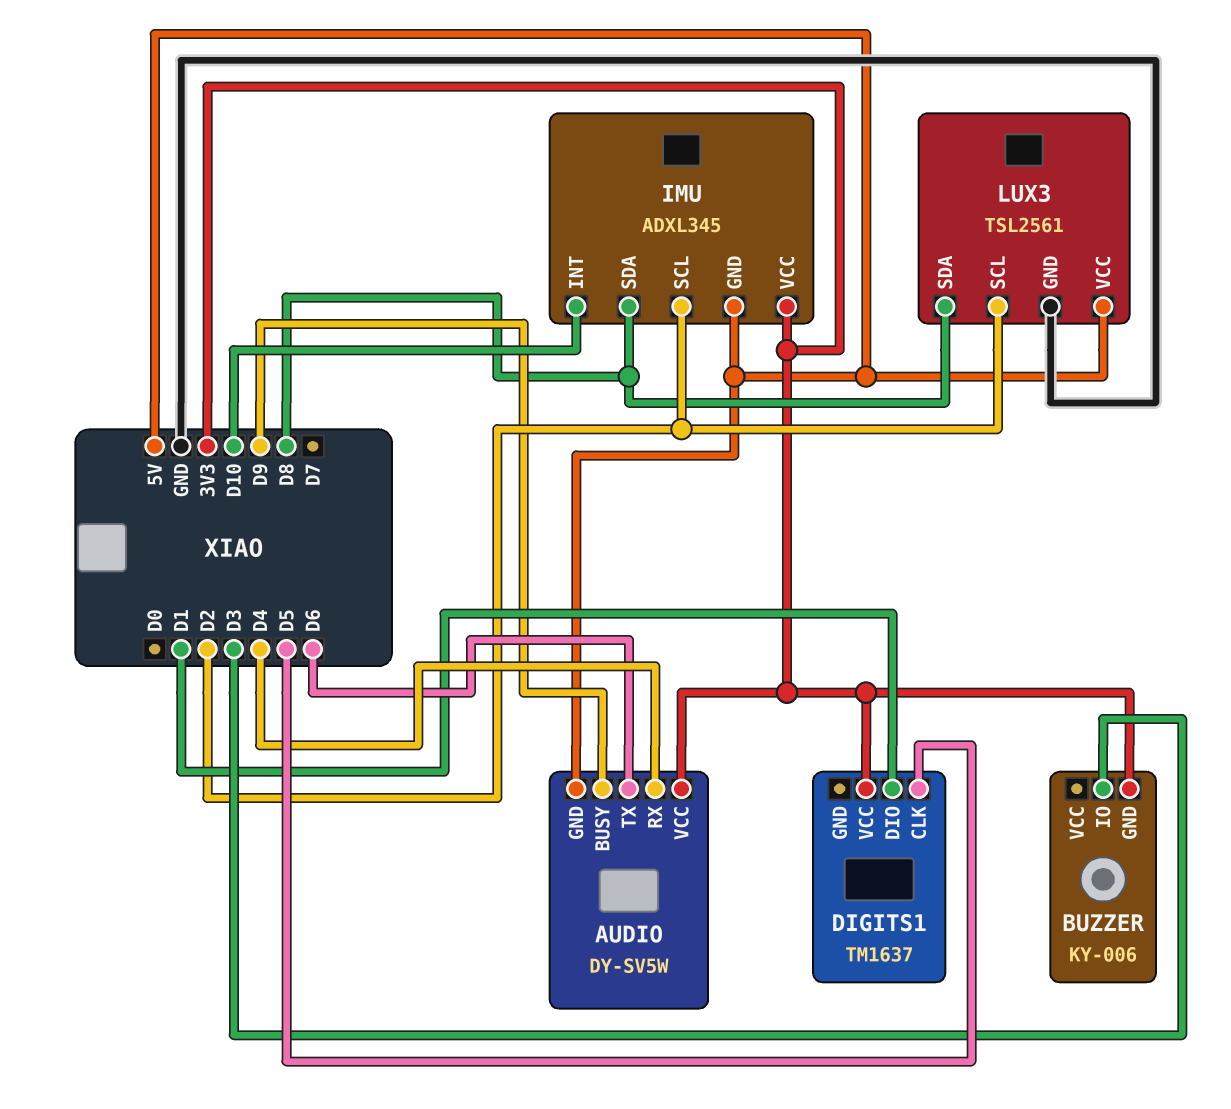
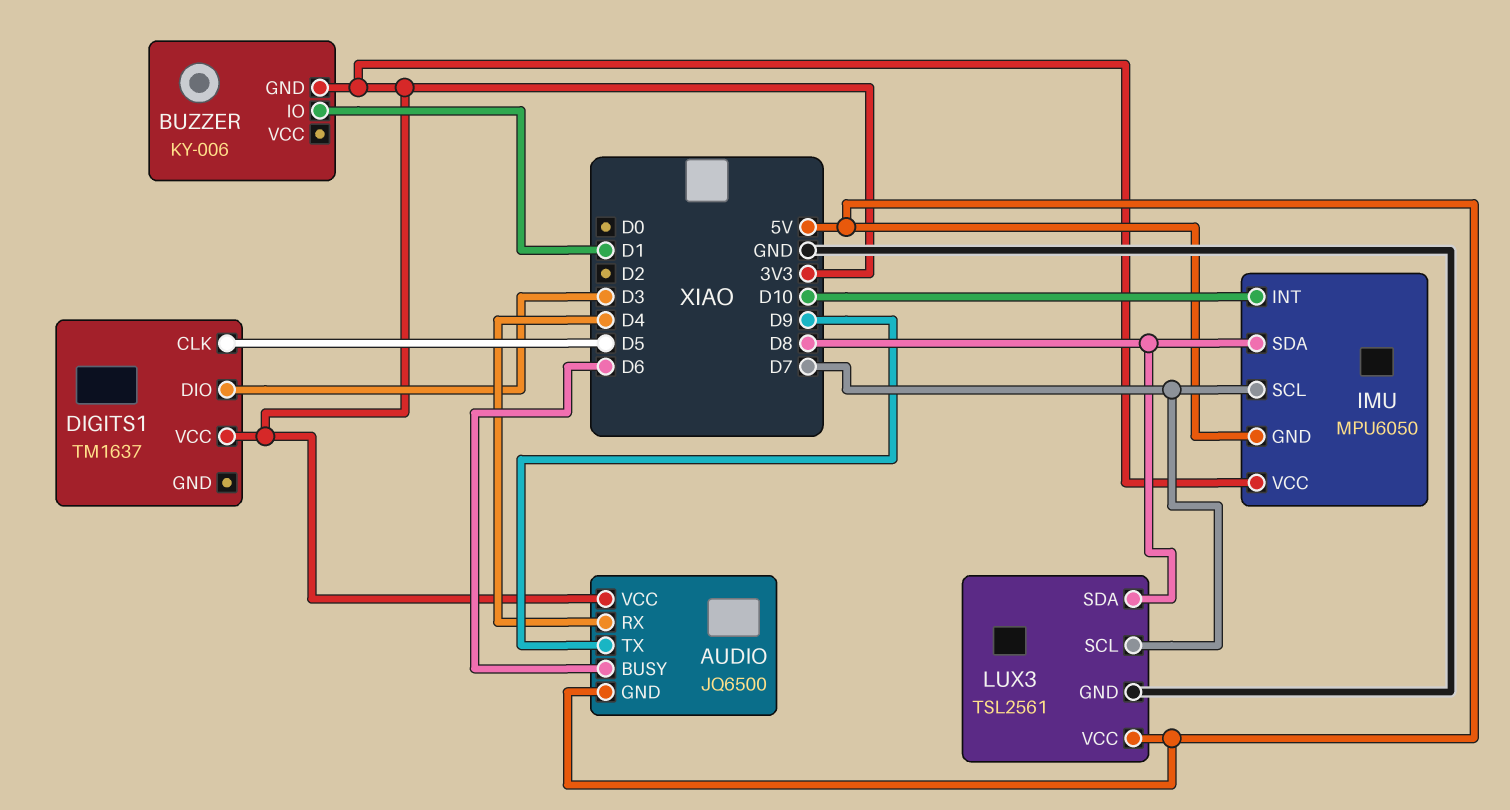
AUDIO: DY-SV5W -> JQ6500
AUDIO pin BUSY: D9 -> D6
AUDIO pin TX: D6 -> D9
BUZZER pin IO: D3 -> D1
DIGITS1 pin DIO: D1 -> D3
IMU: ADXL345 -> MPU6050
IMU pin SCL: D2 -> D7
LUX3 pin SCL: D2 -> D7

